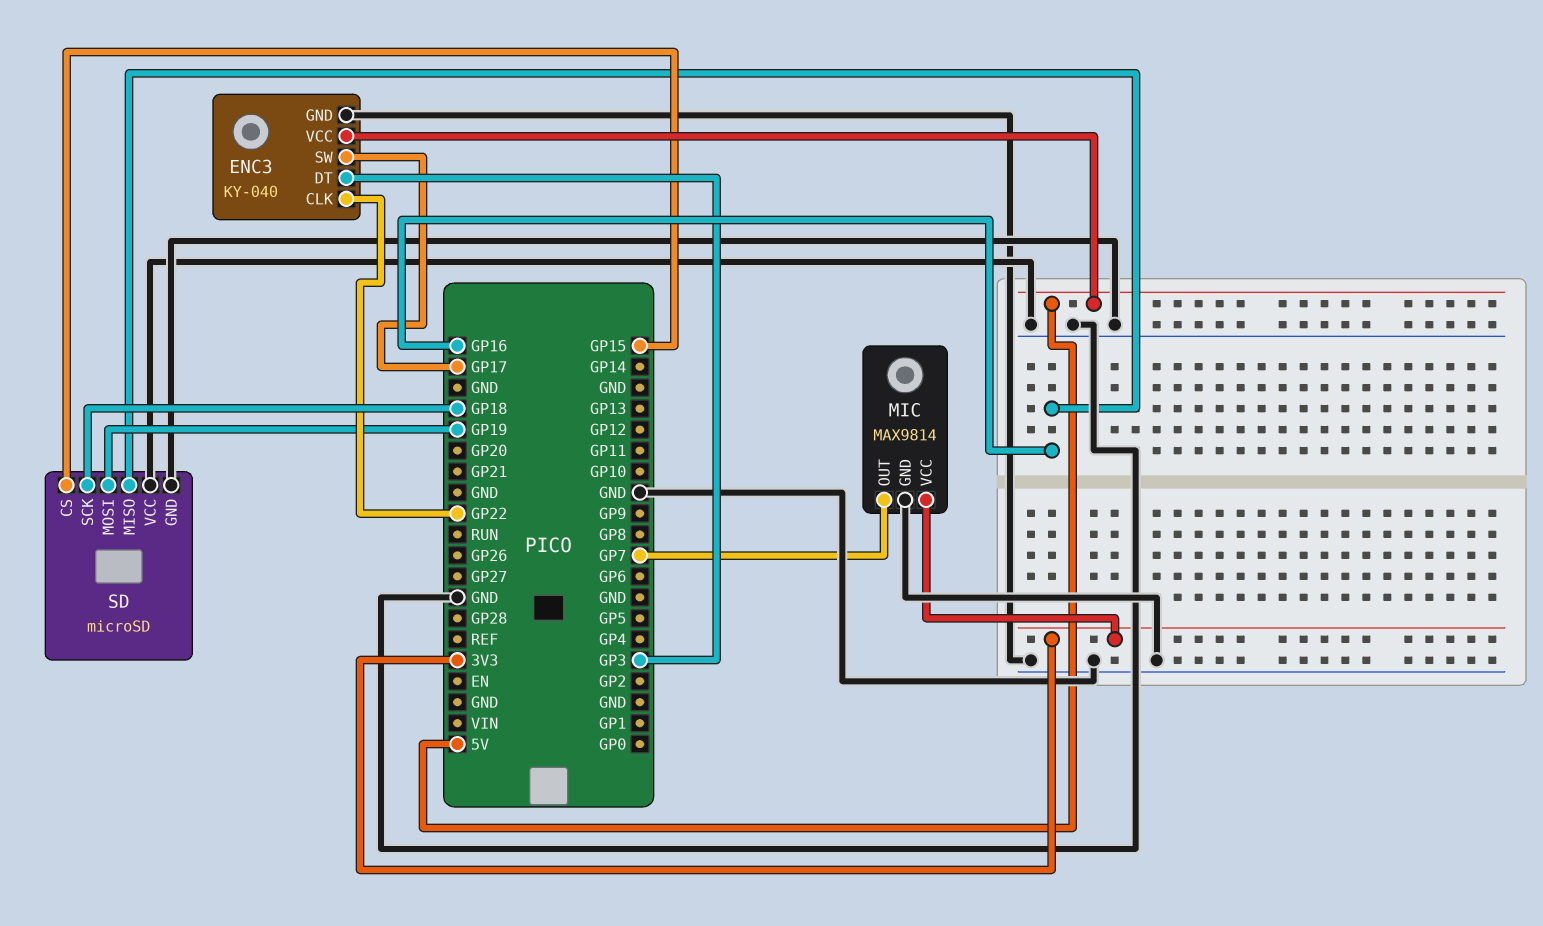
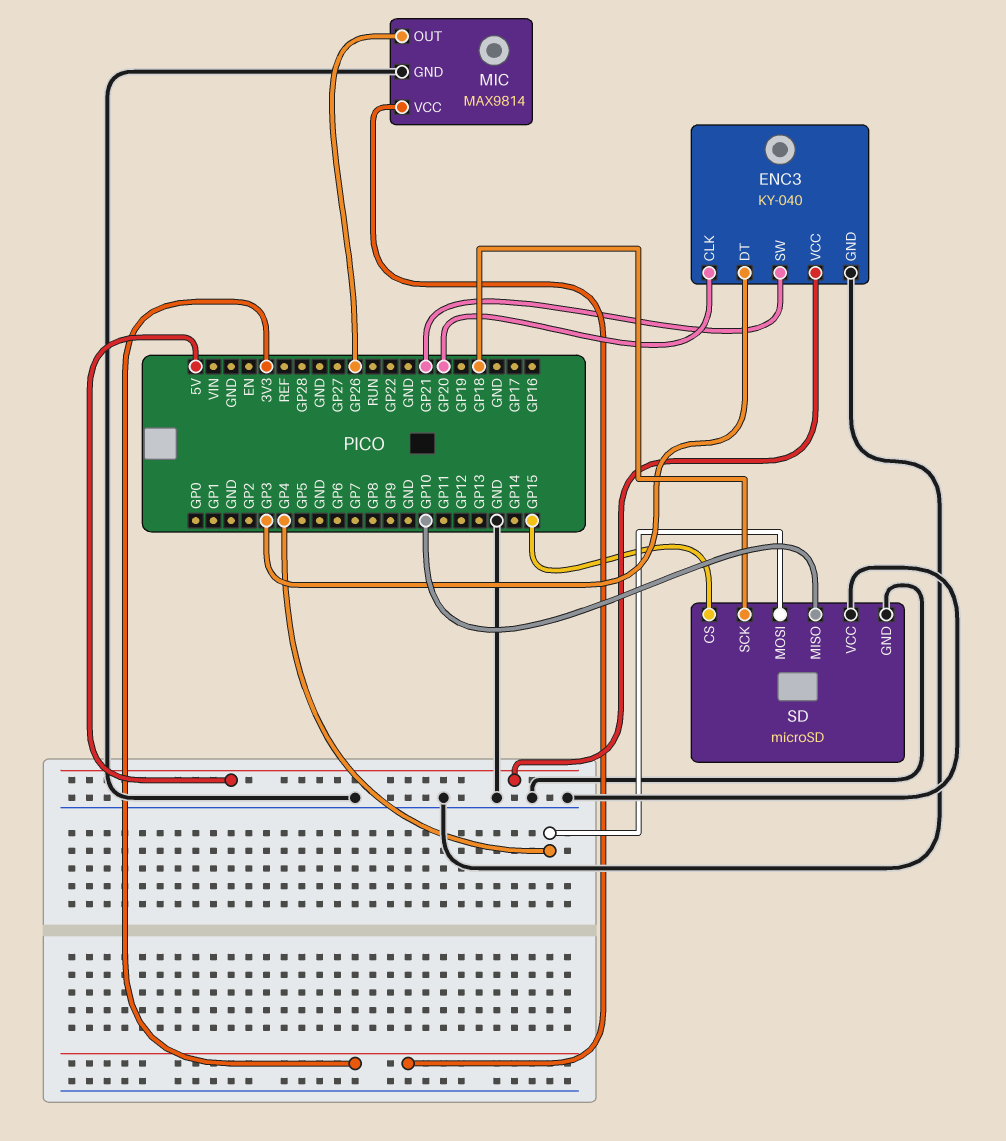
ENC3 pin CLK: GP22 -> GP20
ENC3 pin SW: GP17 -> GP21
MIC pin OUT: GP7 -> GP26
SD pin MISO: GP16 -> GP10
SD pin MOSI: GP19 -> GP4

